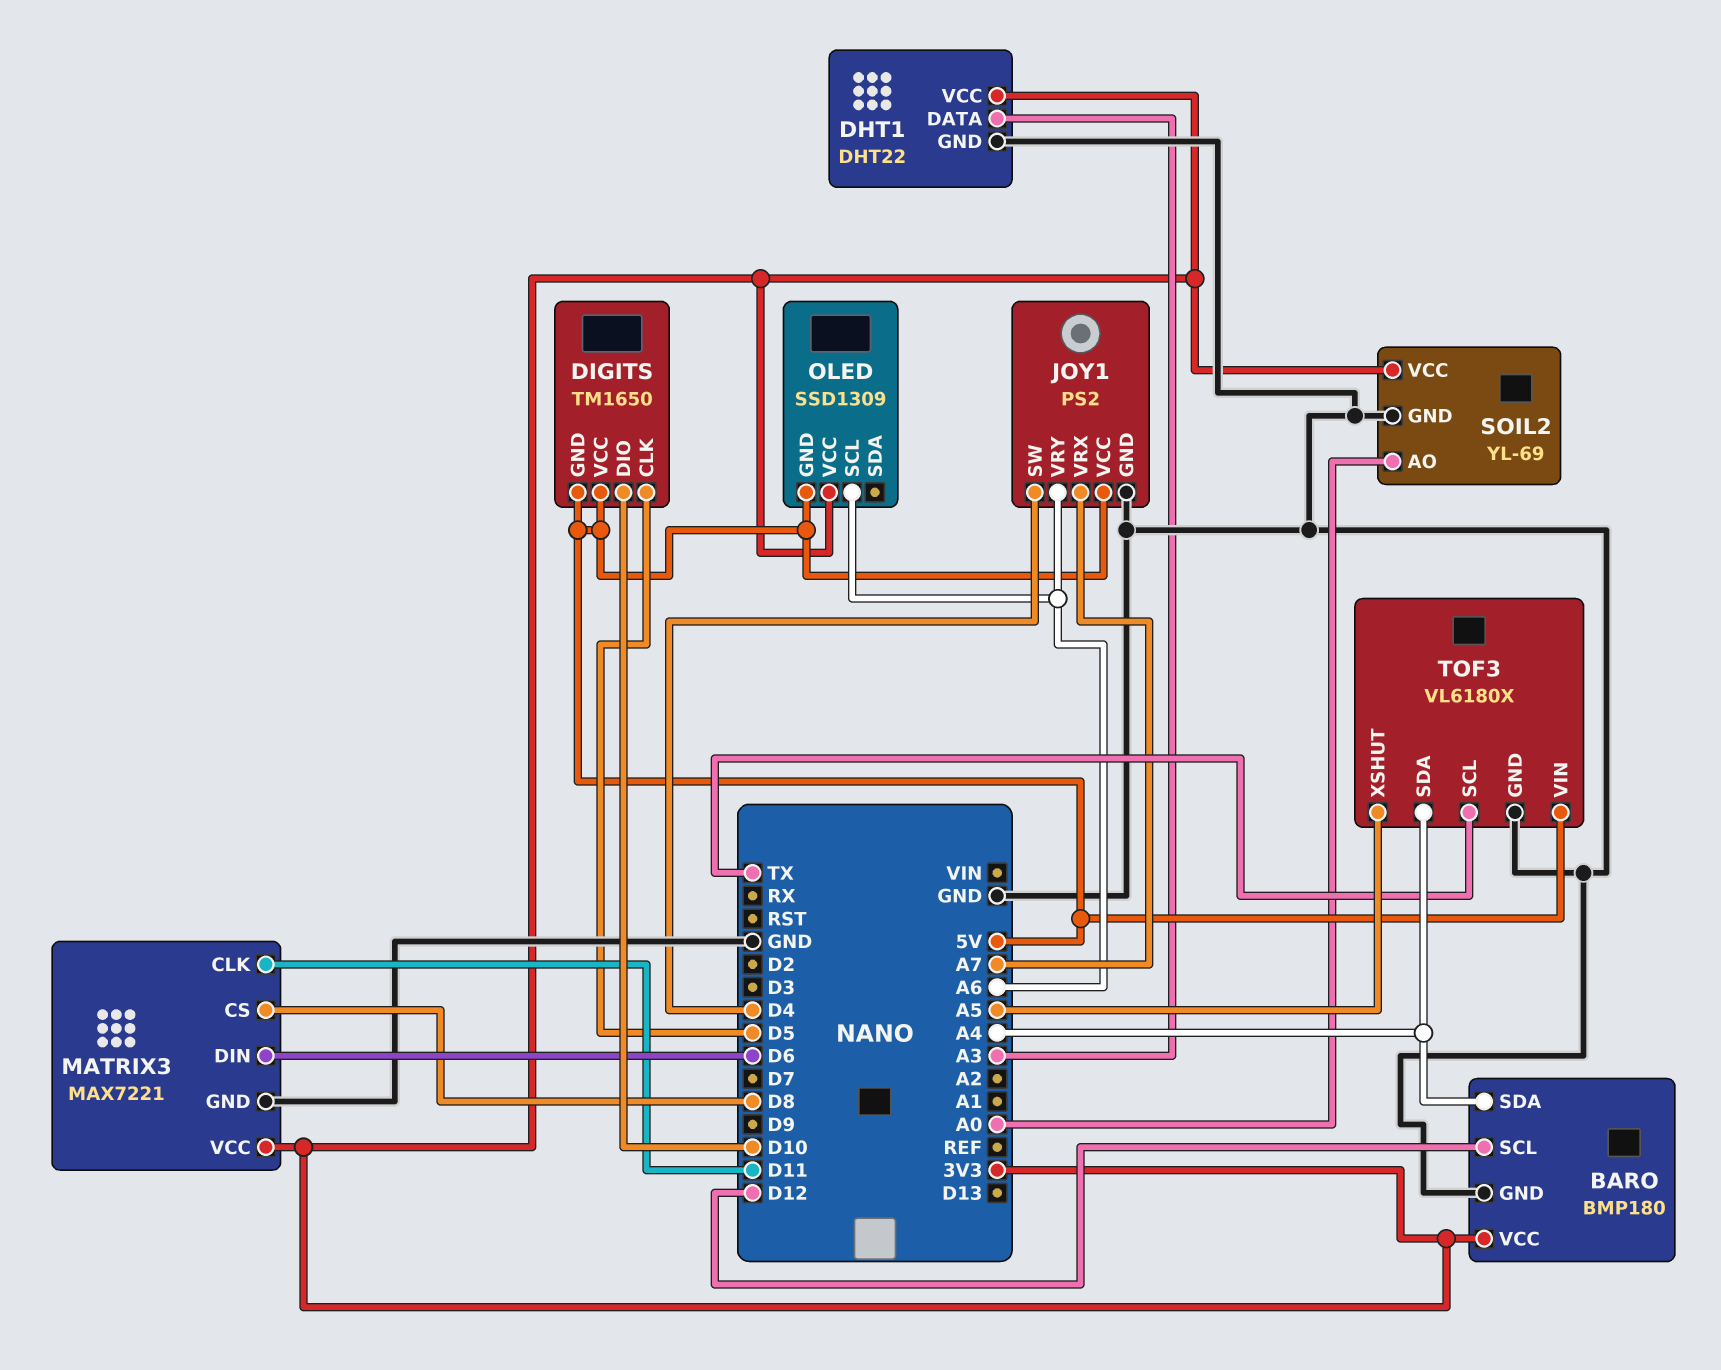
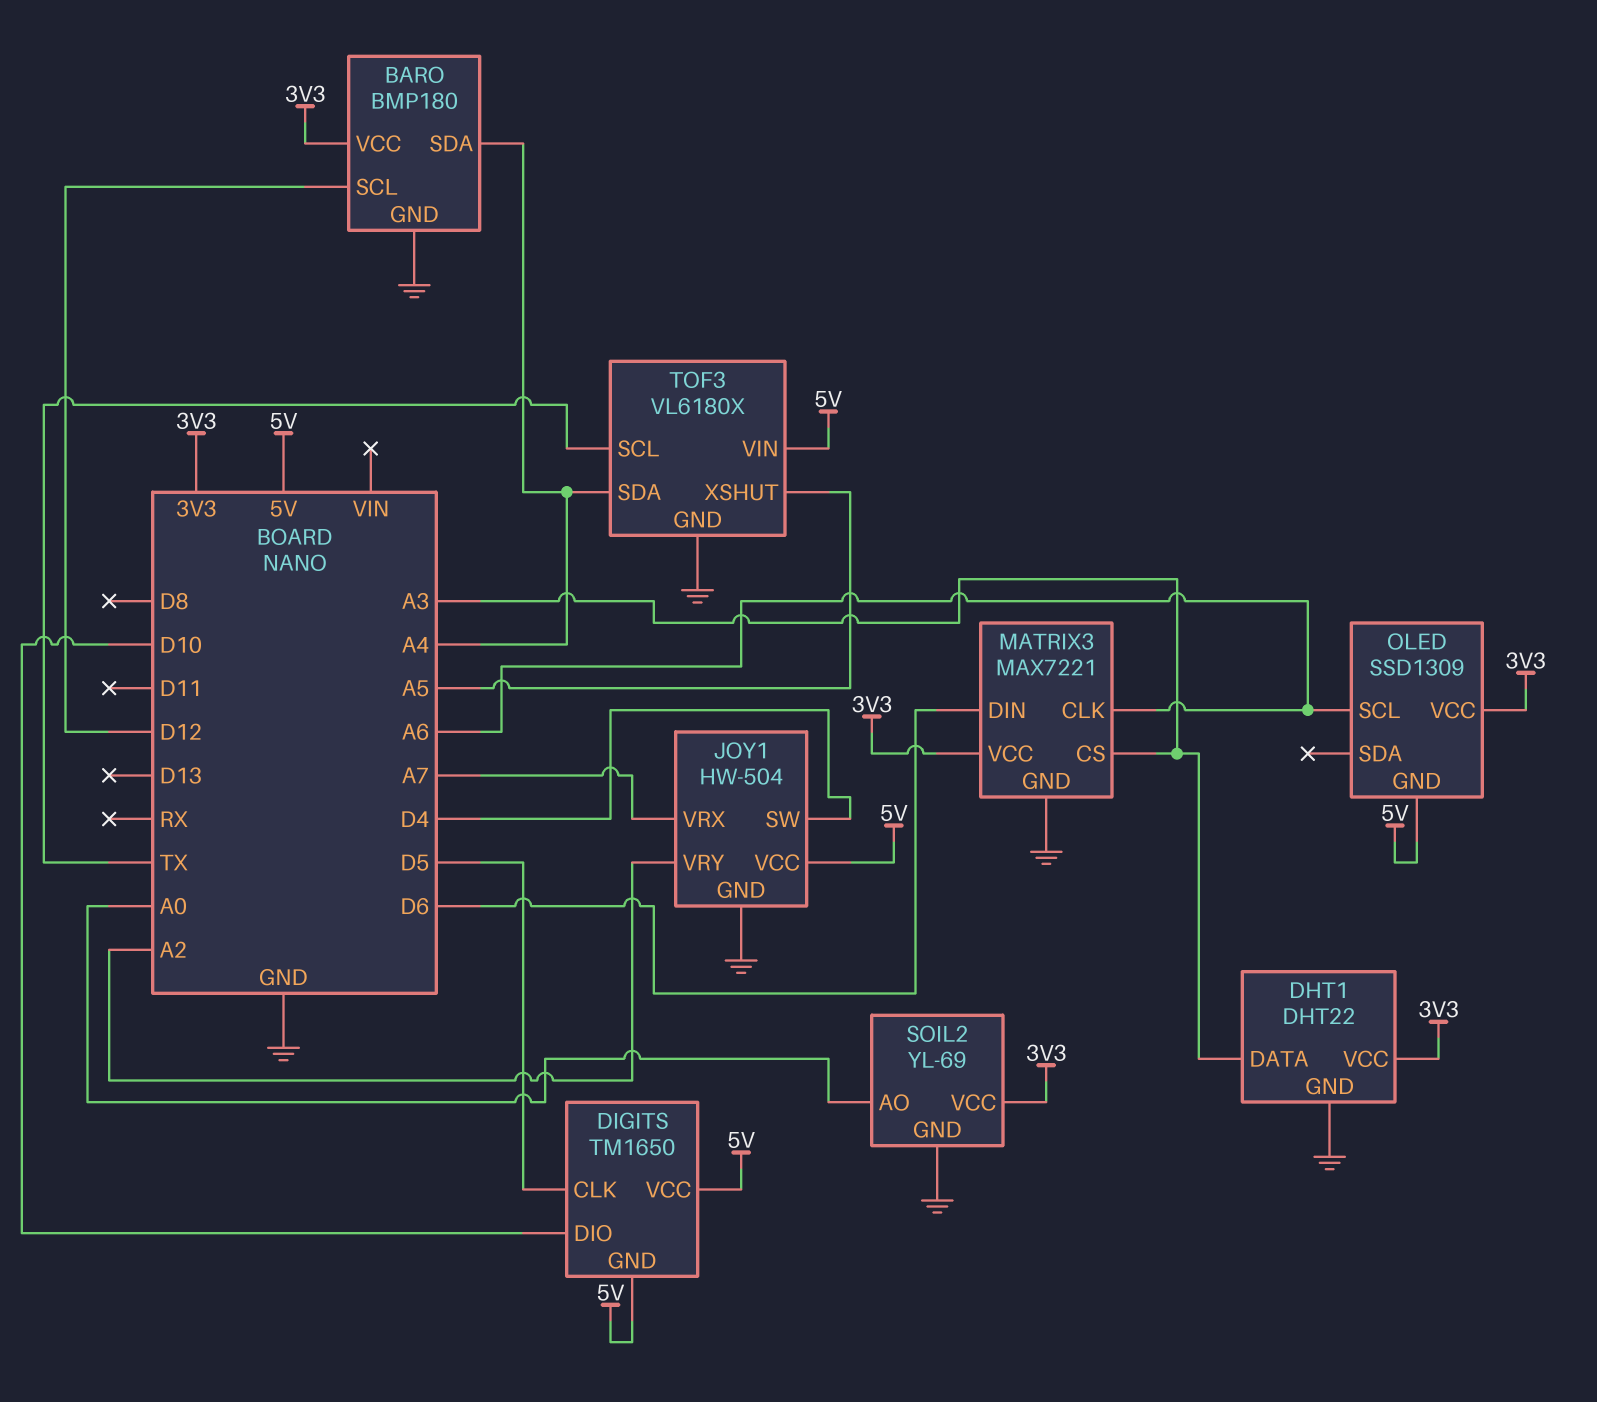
JOY1: PS2 -> HW-504
JOY1 pin VRY: A6 -> A2
MATRIX3 pin CLK: D11 -> A6
MATRIX3 pin CS: D8 -> A3

